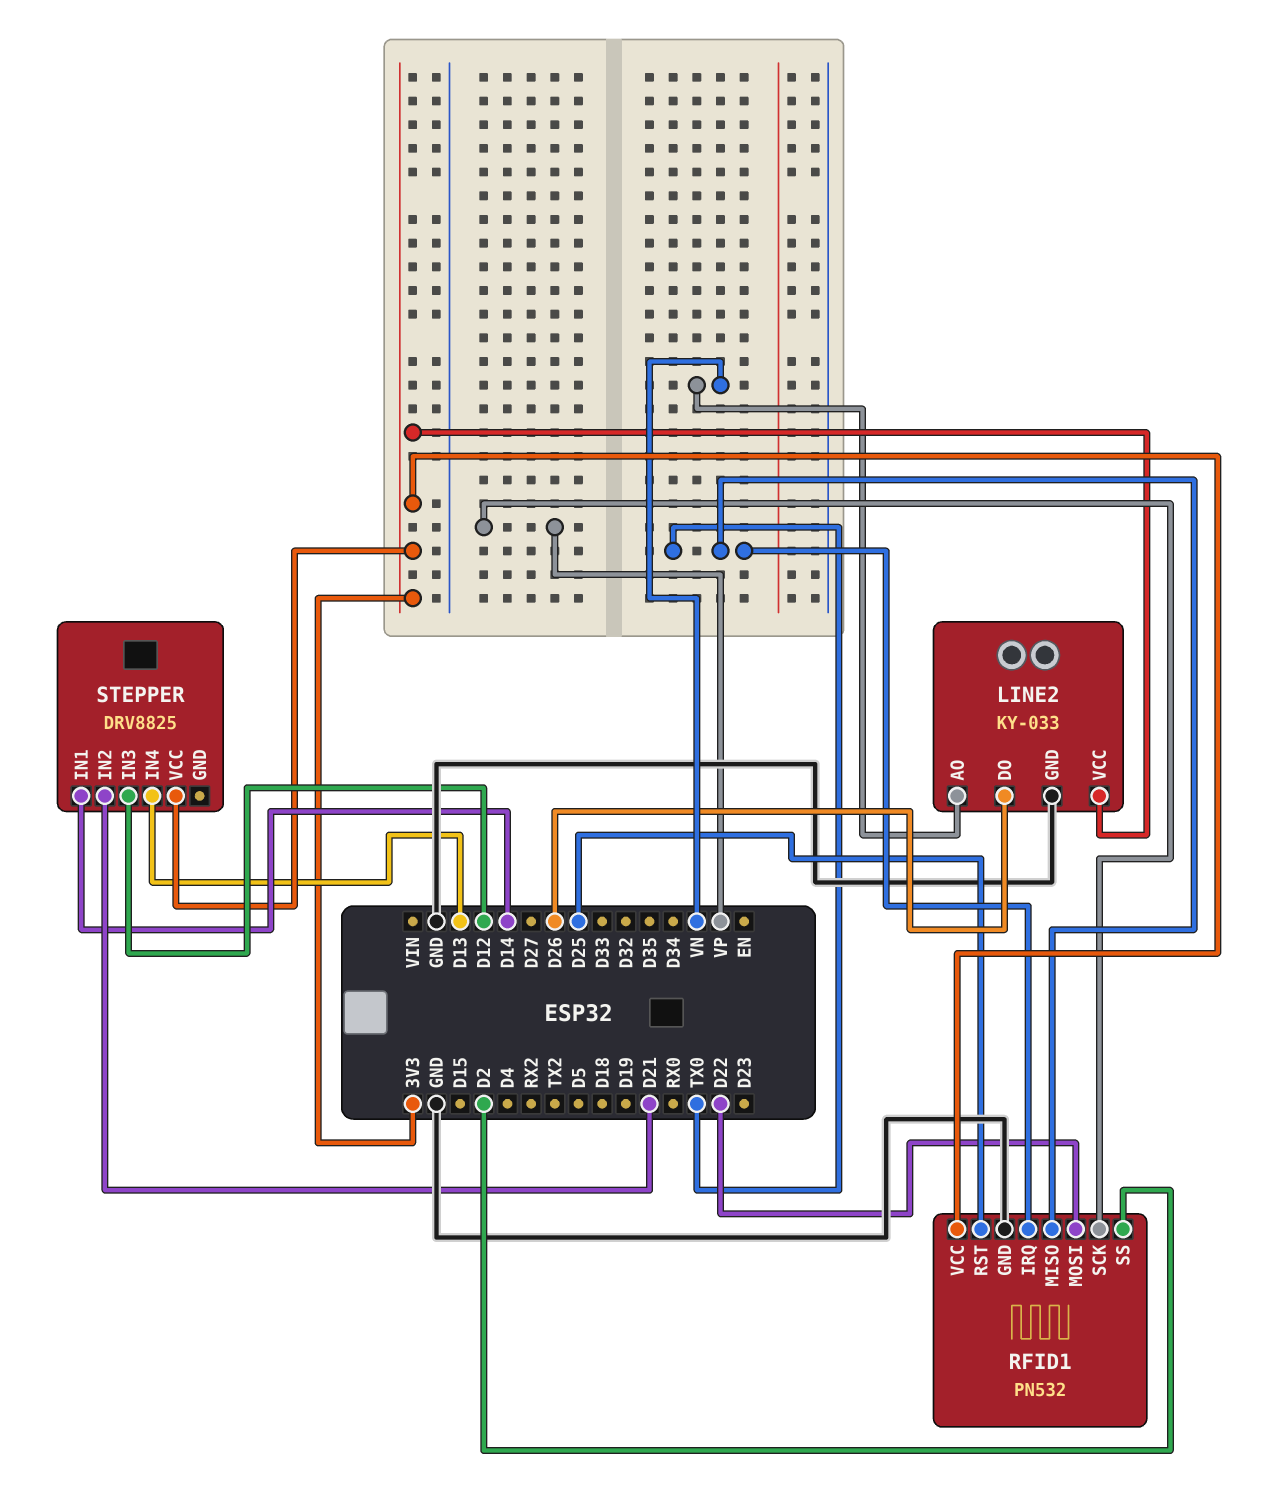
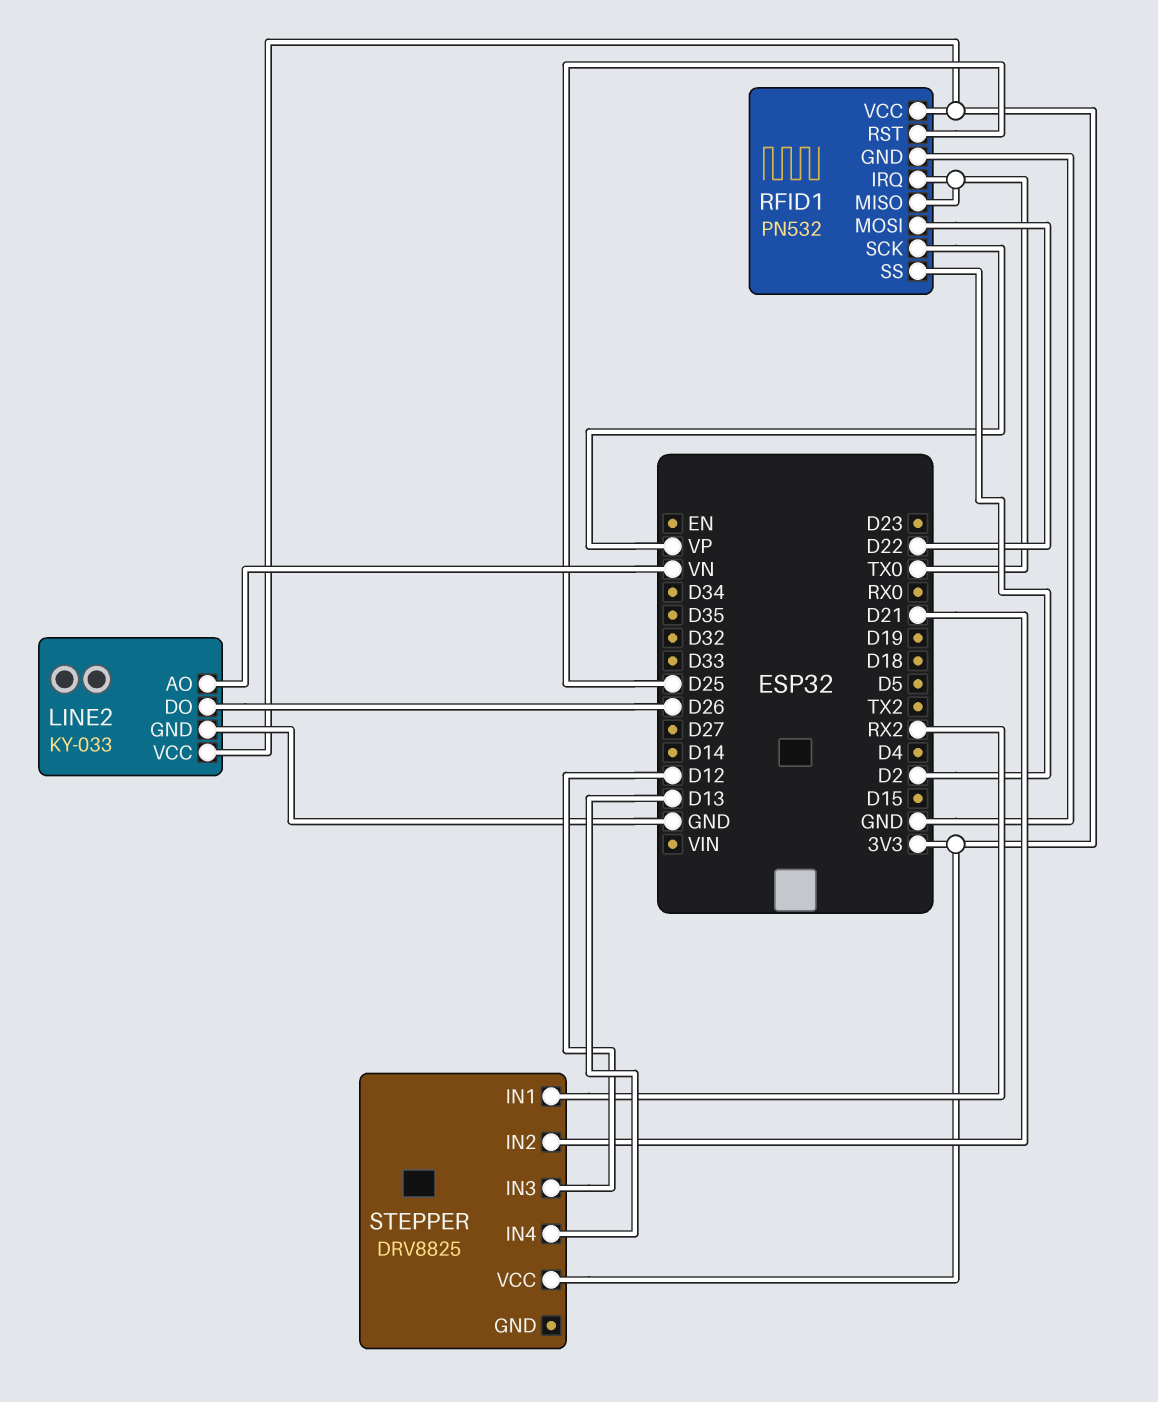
STEPPER pin IN1: D14 -> RX2

